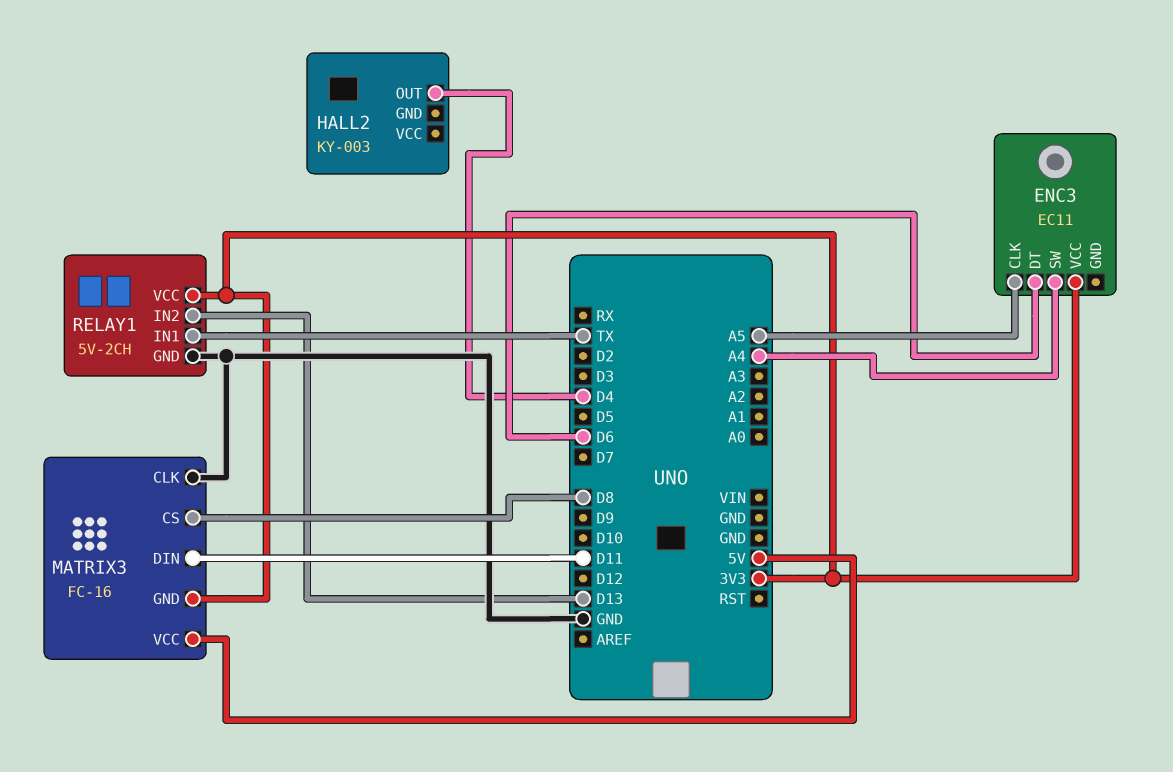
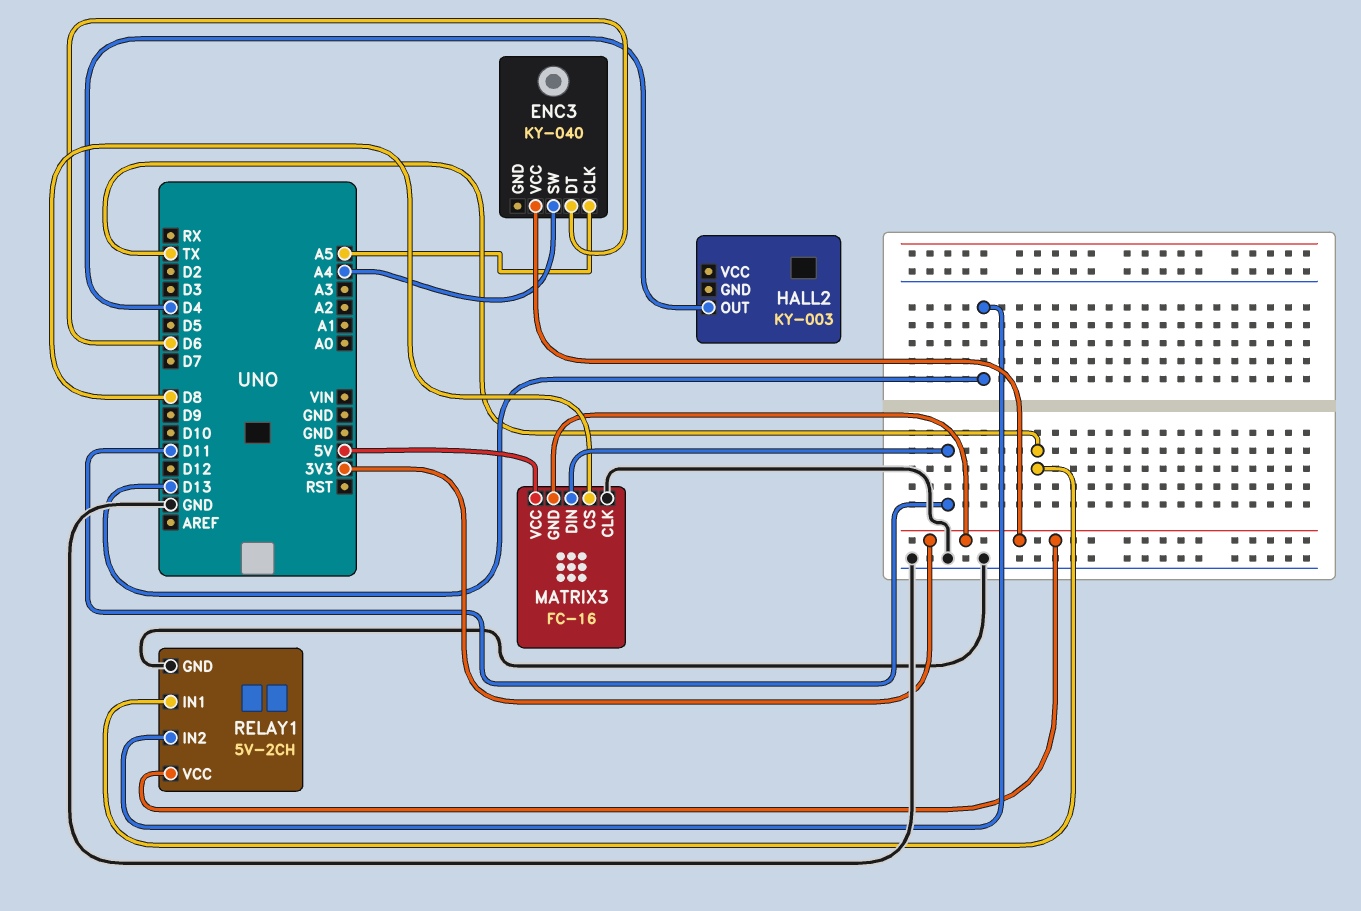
ENC3: EC11 -> KY-040

